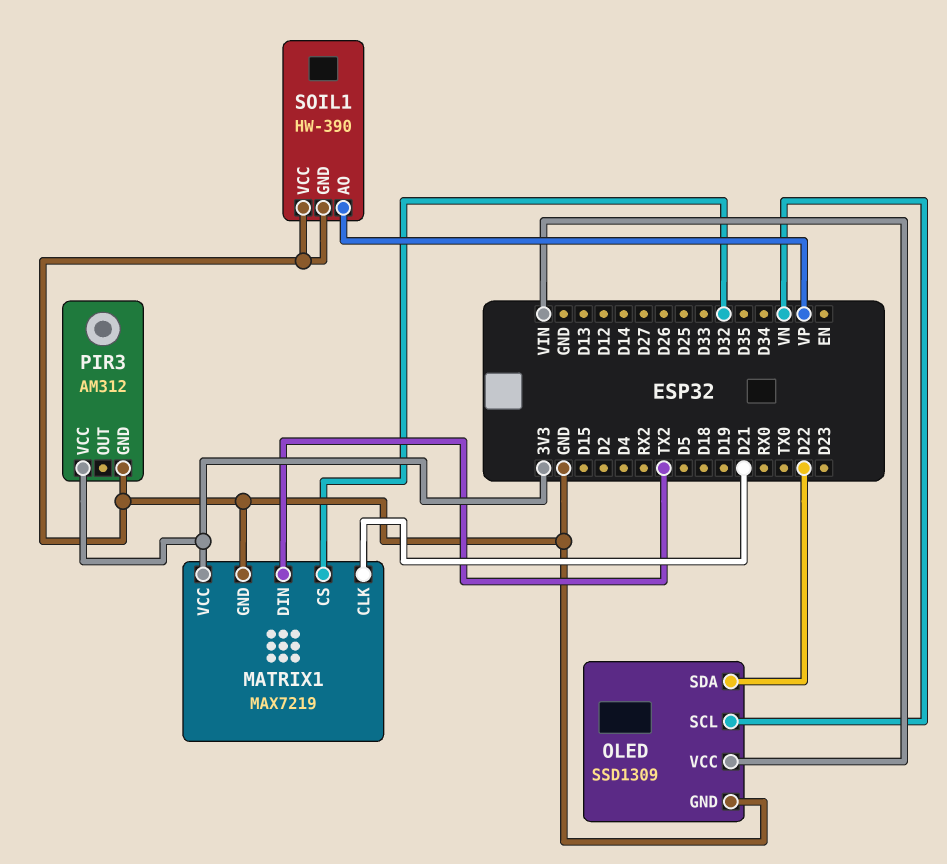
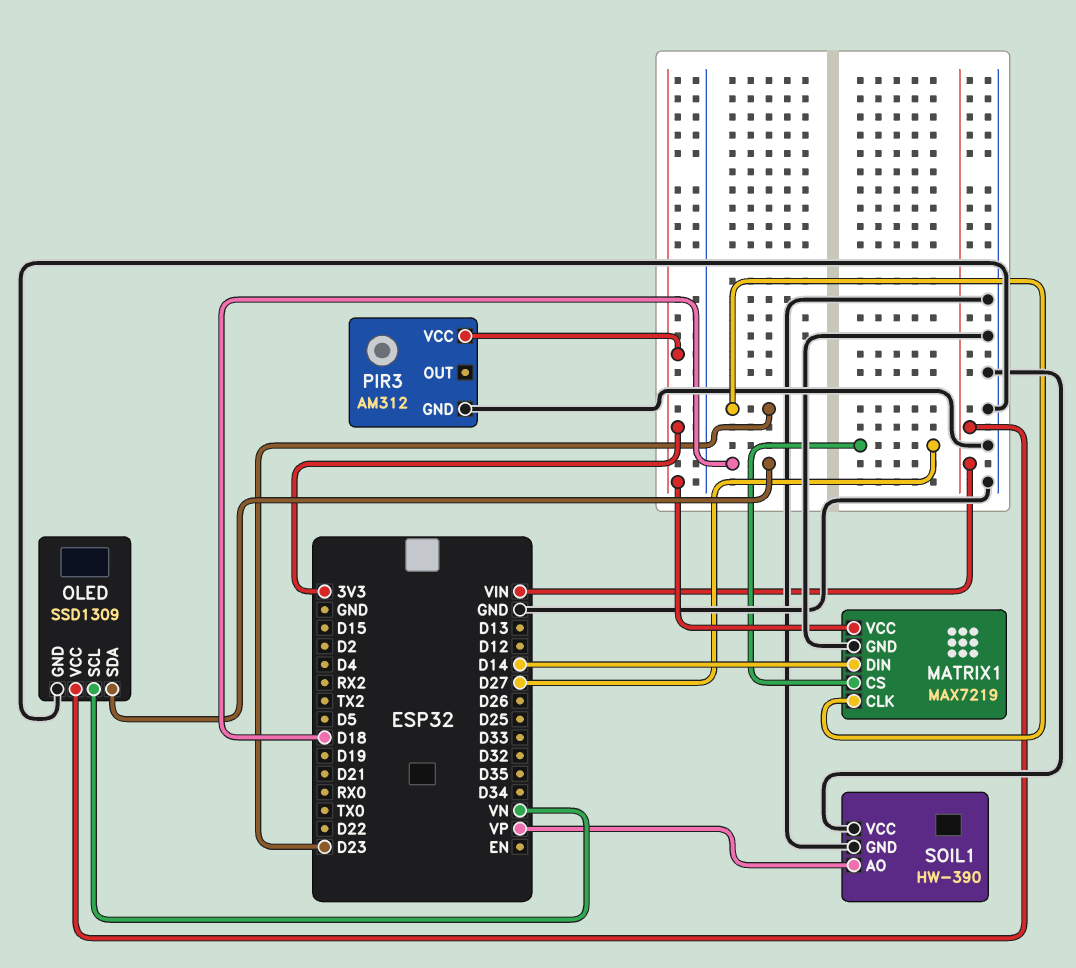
MATRIX1 pin CLK: D21 -> D23
MATRIX1 pin CS: D32 -> D27
MATRIX1 pin DIN: TX2 -> D14
OLED pin SDA: D22 -> D18

